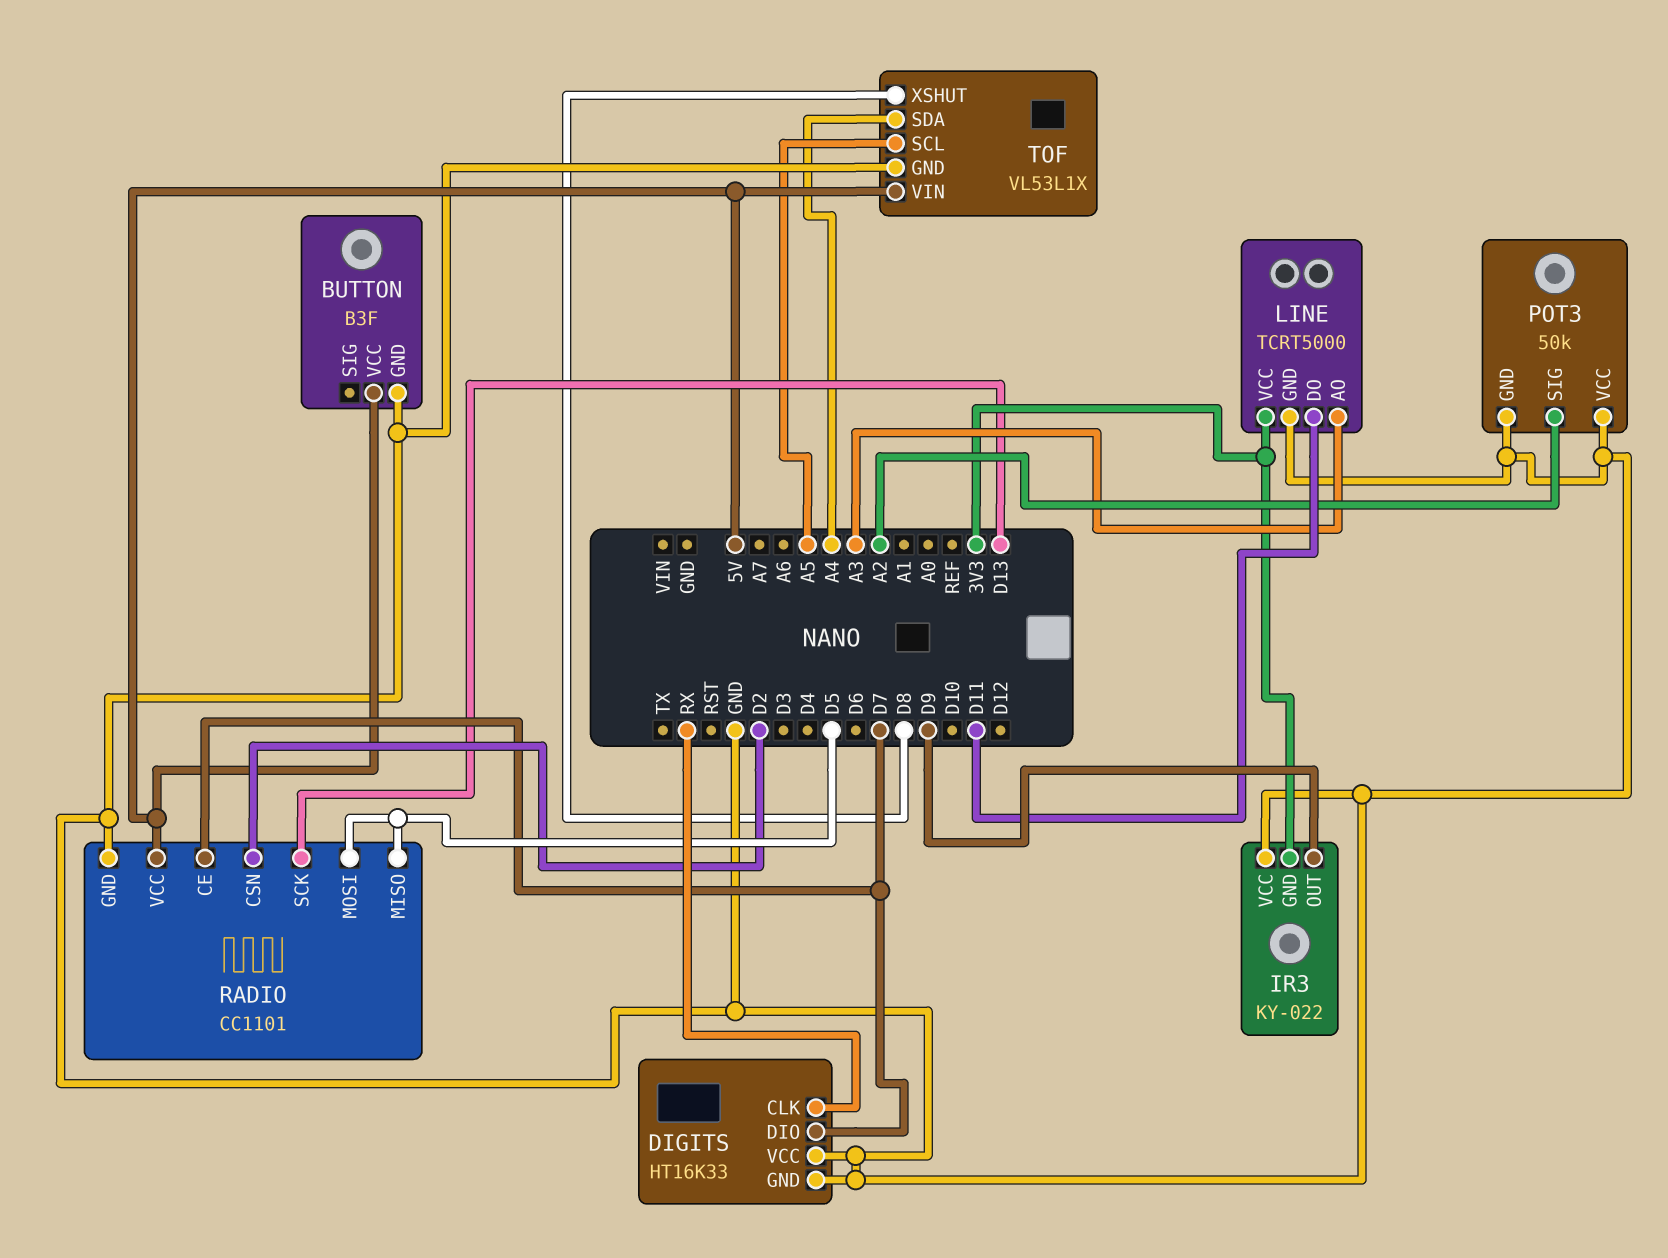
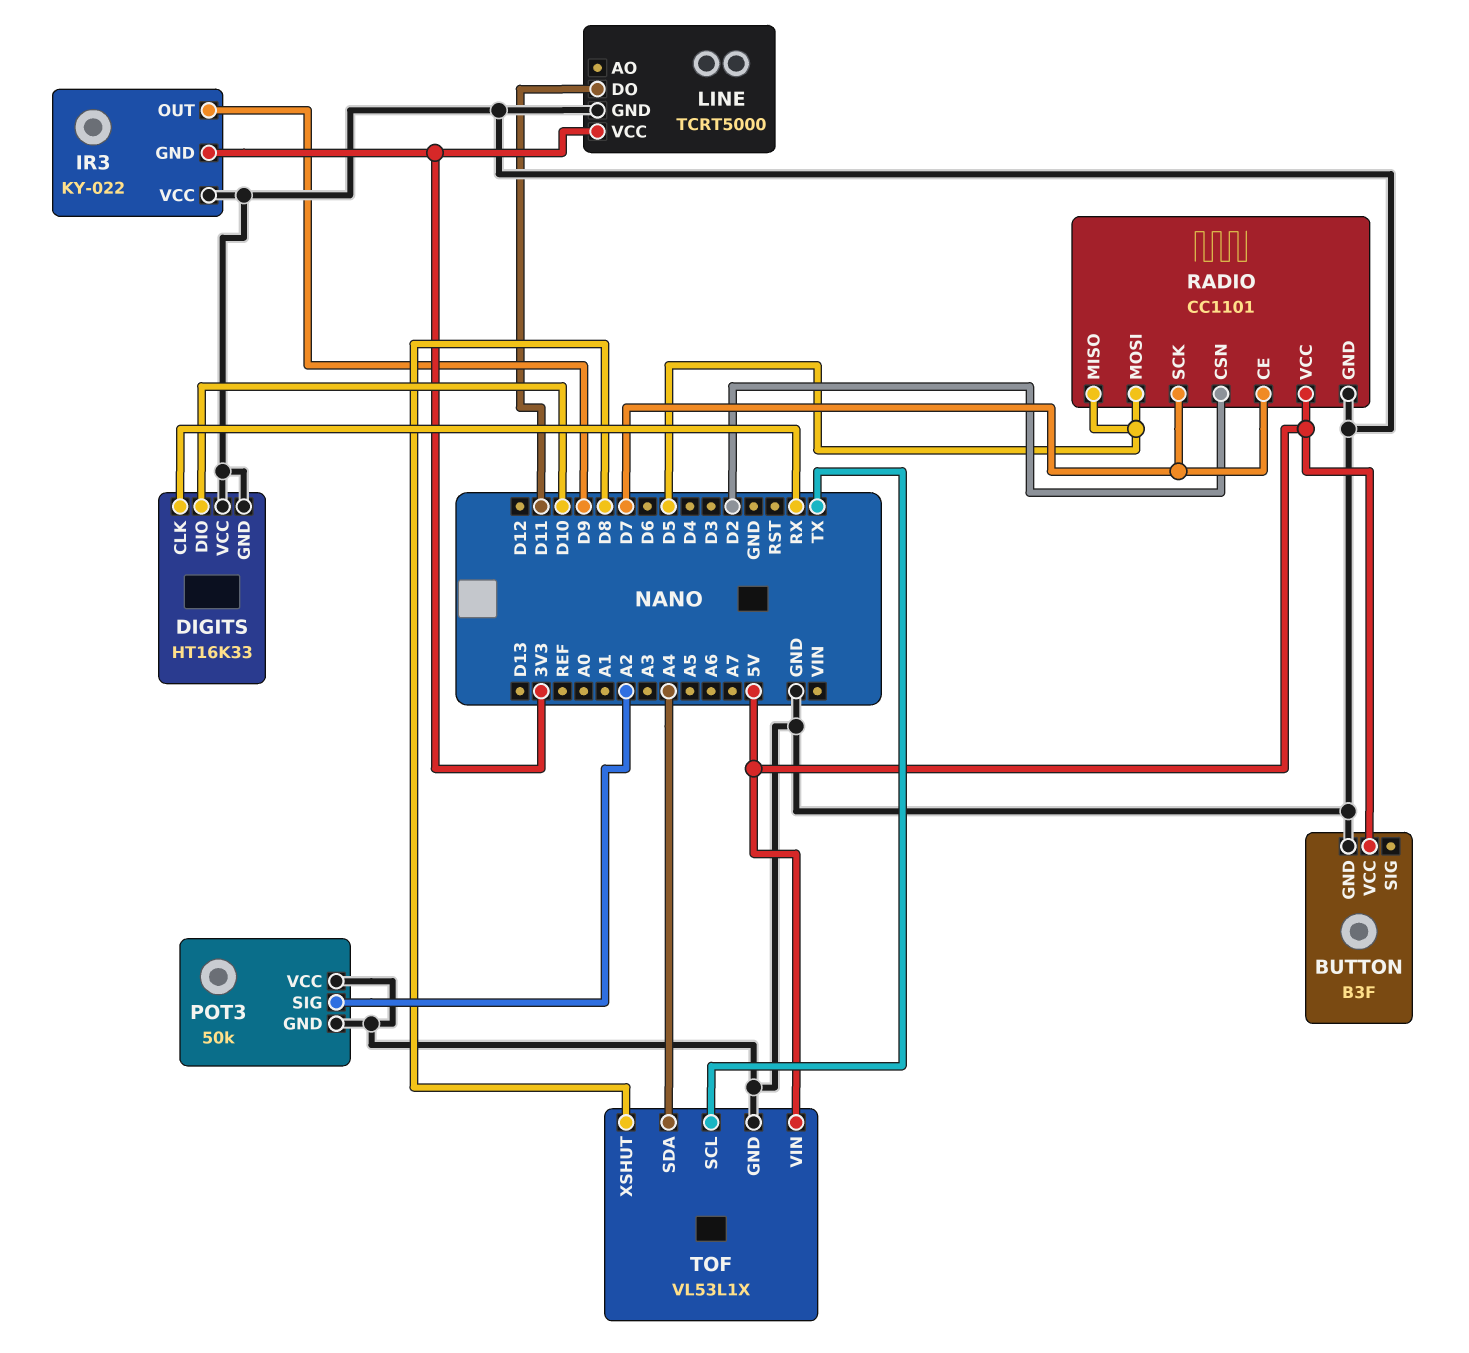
DIGITS pin DIO: D7 -> D10
LINE pin AO: A3 -> none
RADIO pin SCK: D13 -> D7
TOF pin SCL: A5 -> TX

